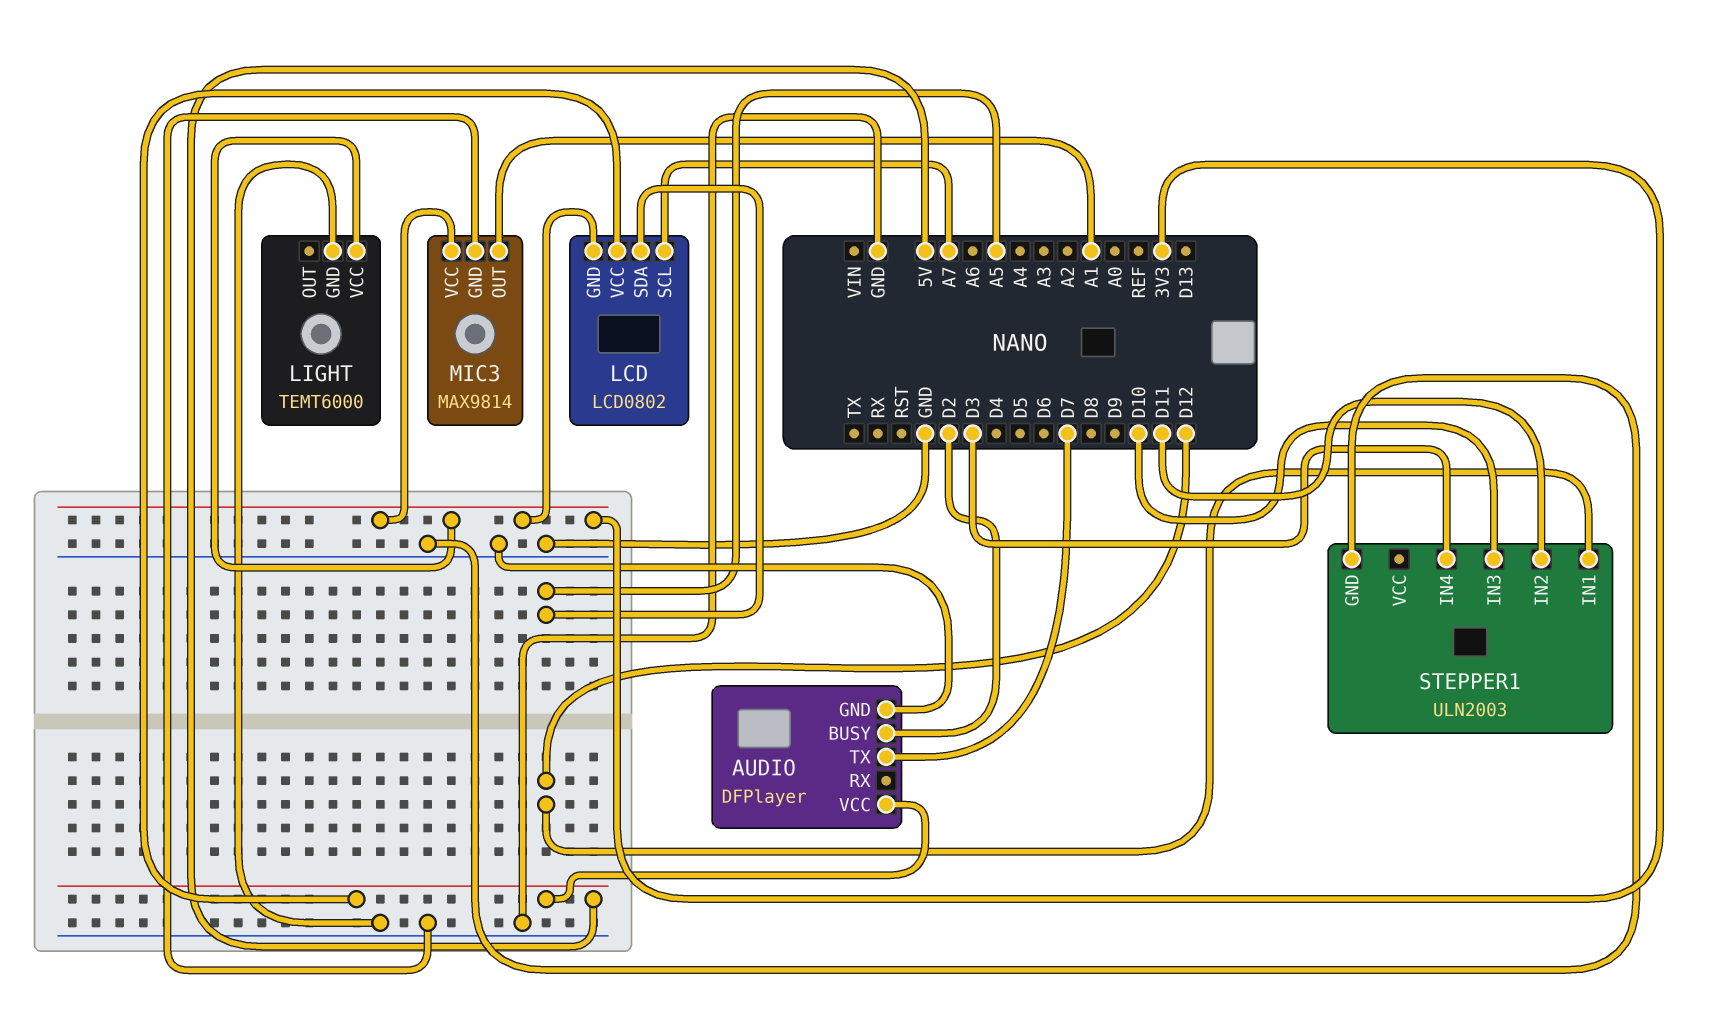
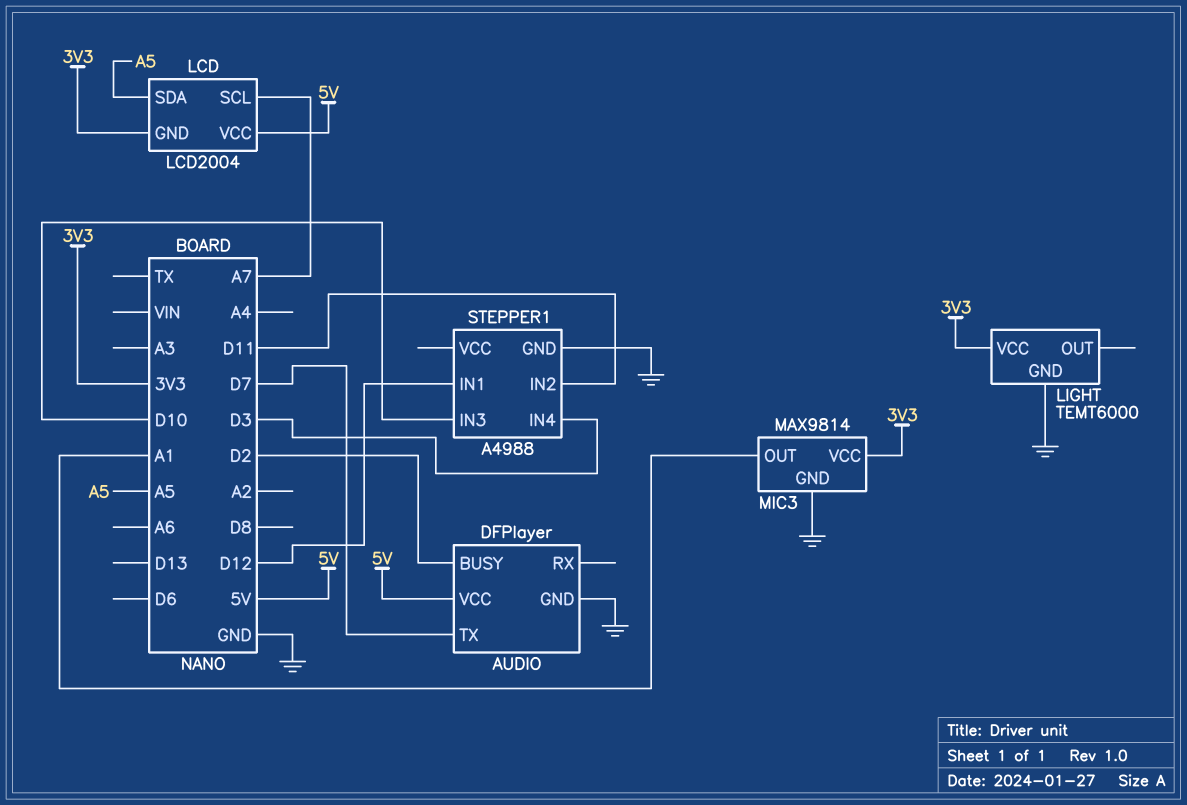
LCD: LCD0802 -> LCD2004
STEPPER1: ULN2003 -> A4988

